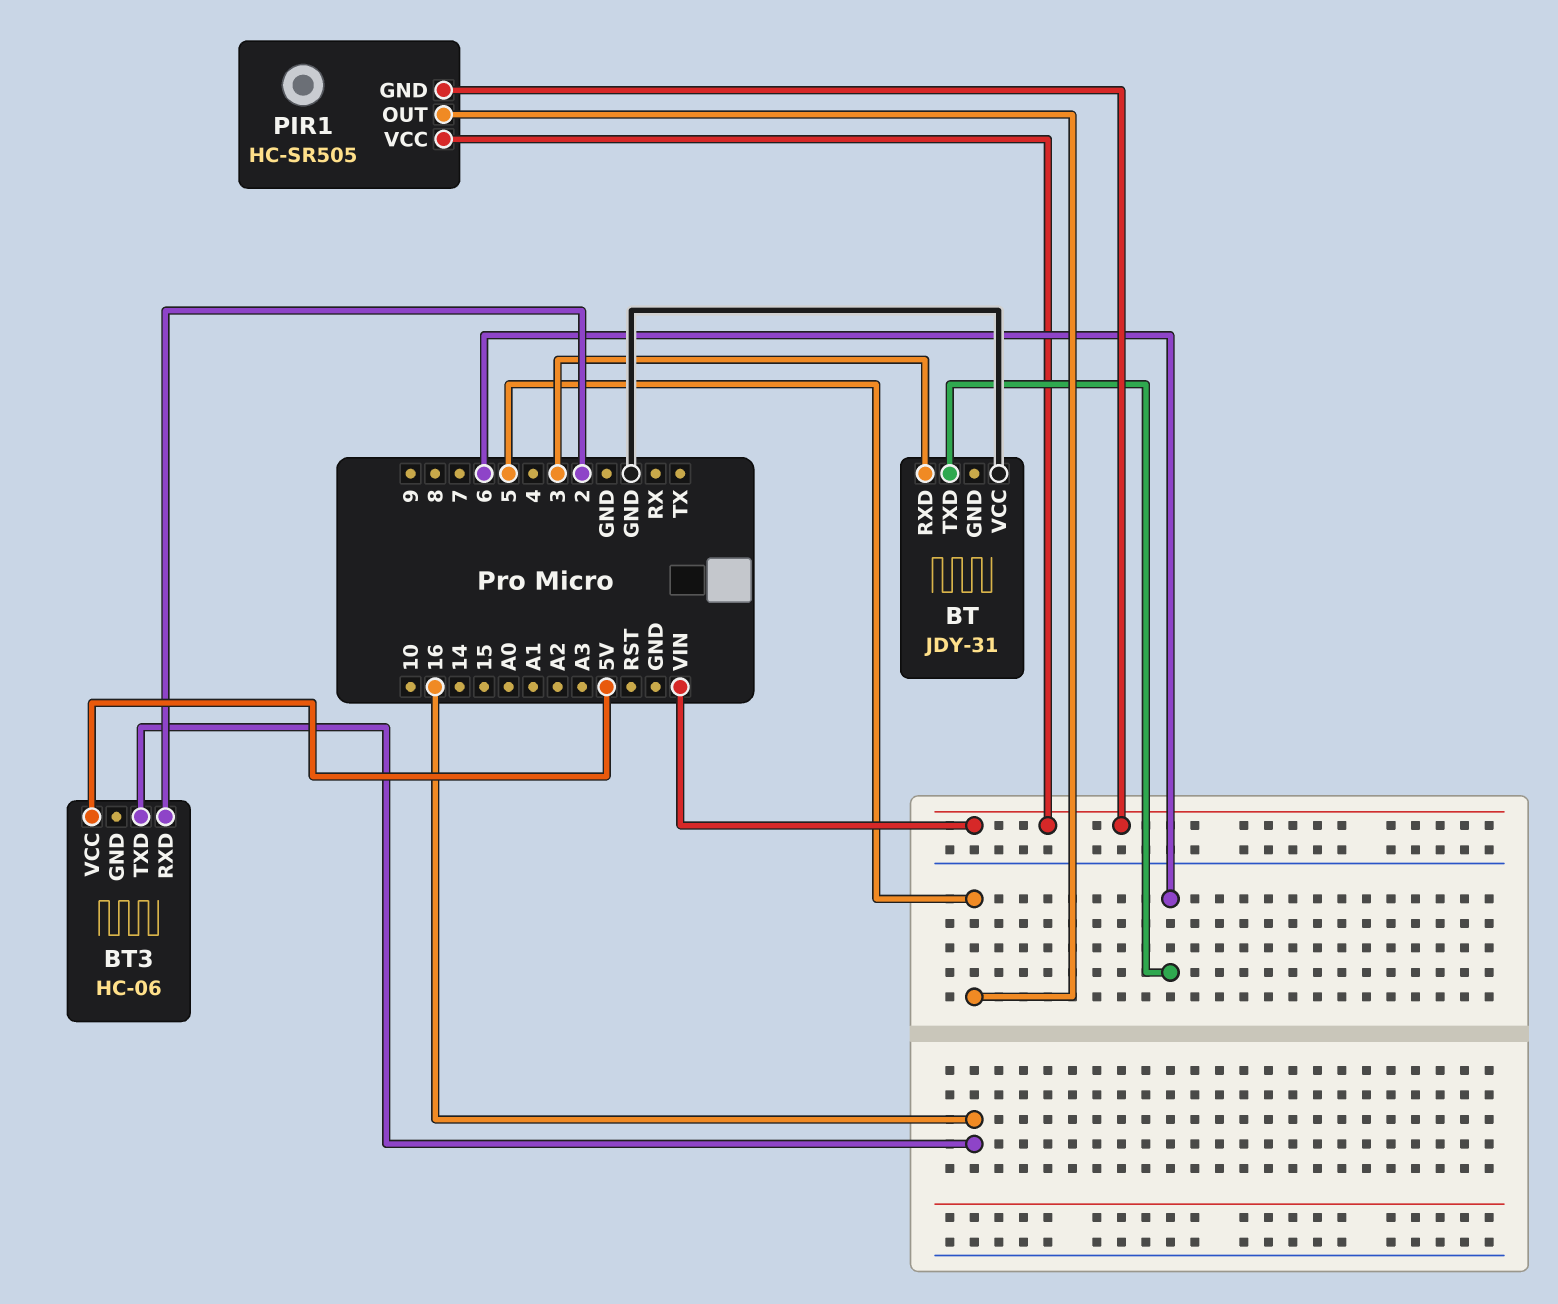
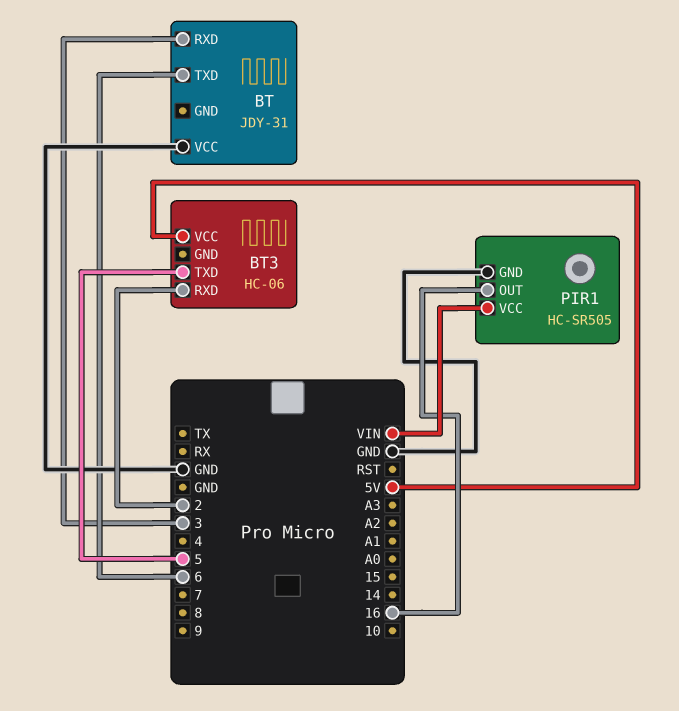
BT3 pin TXD: 16 -> 5
PIR1 pin GND: VIN -> GND
PIR1 pin OUT: 5 -> 16

